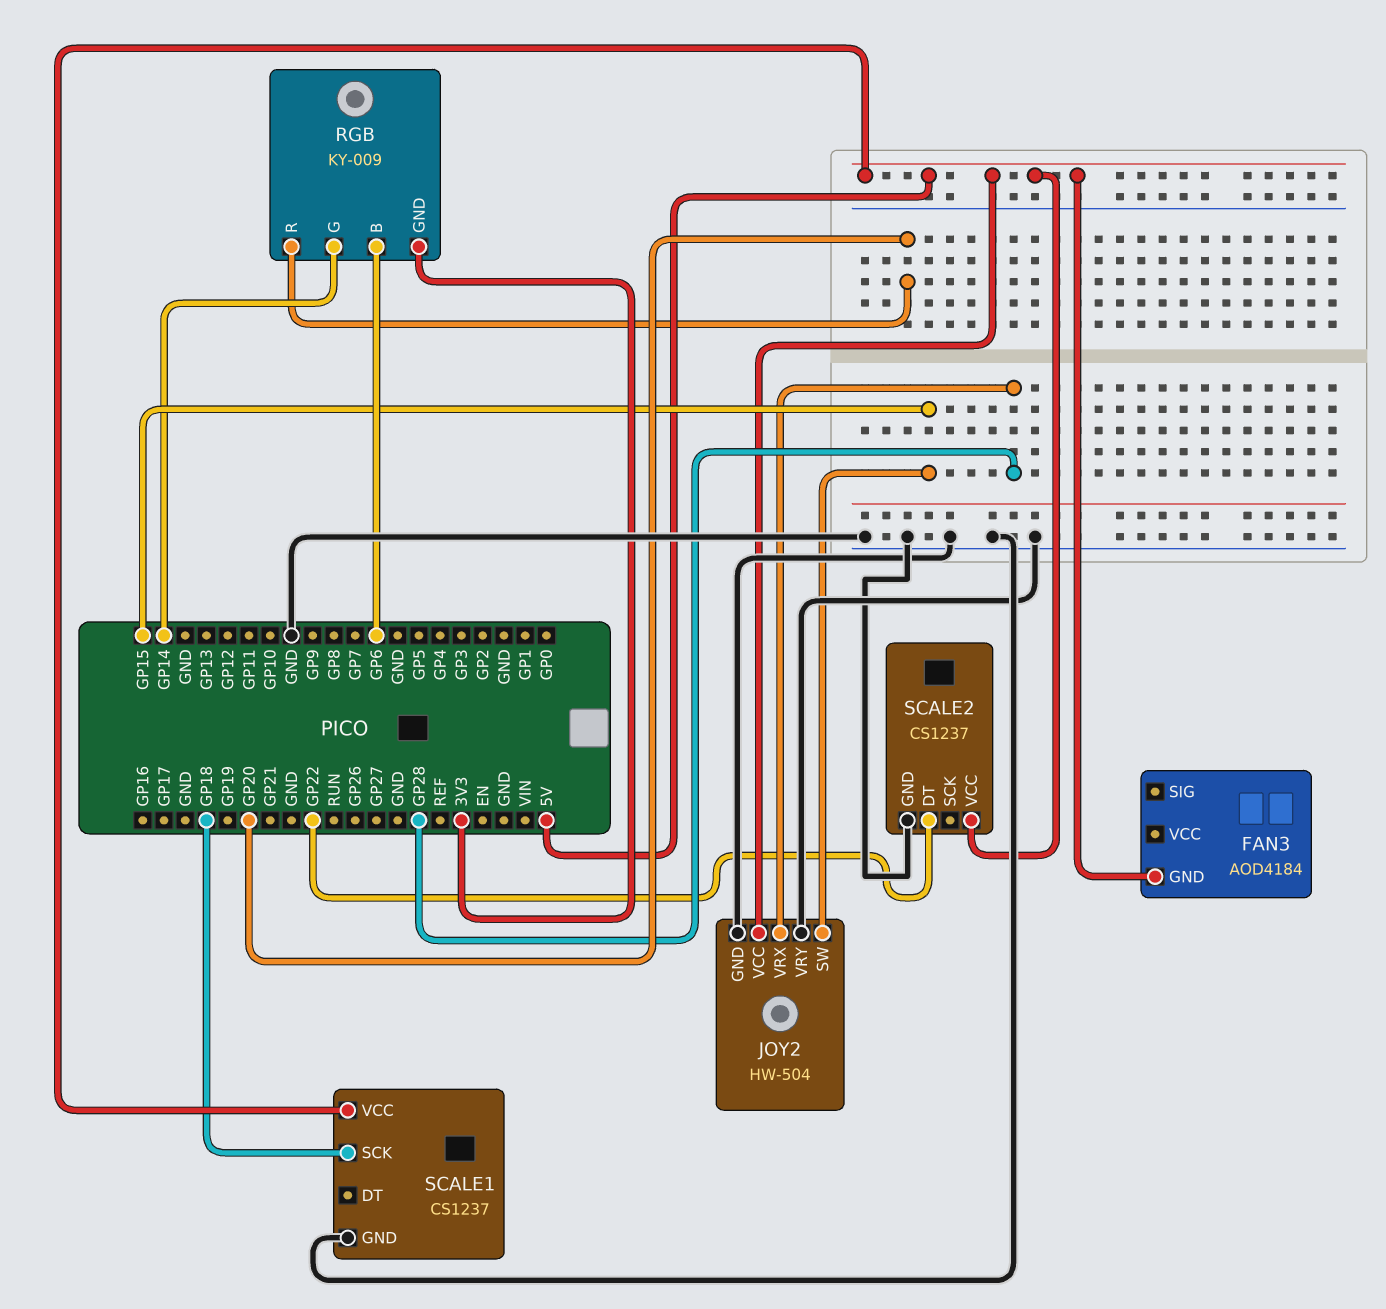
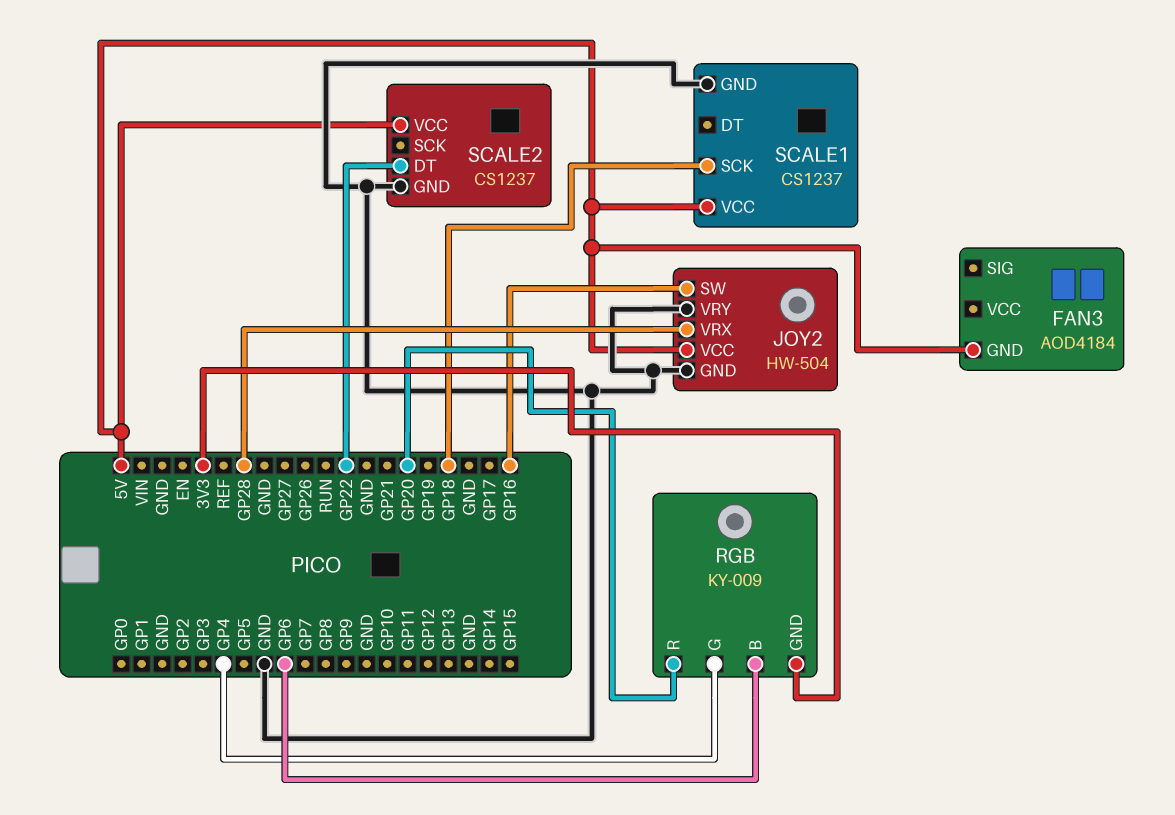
JOY2 pin SW: GP15 -> GP16
RGB pin G: GP14 -> GP4

